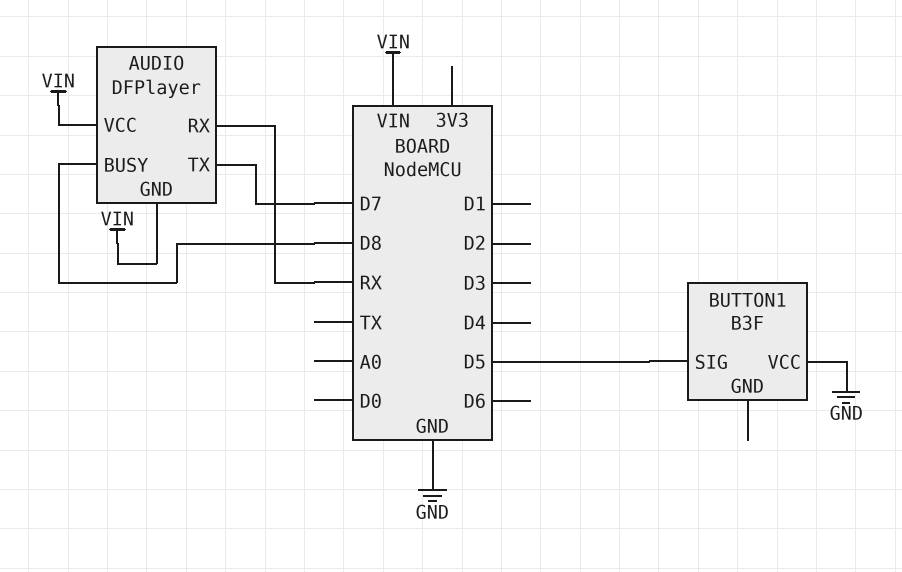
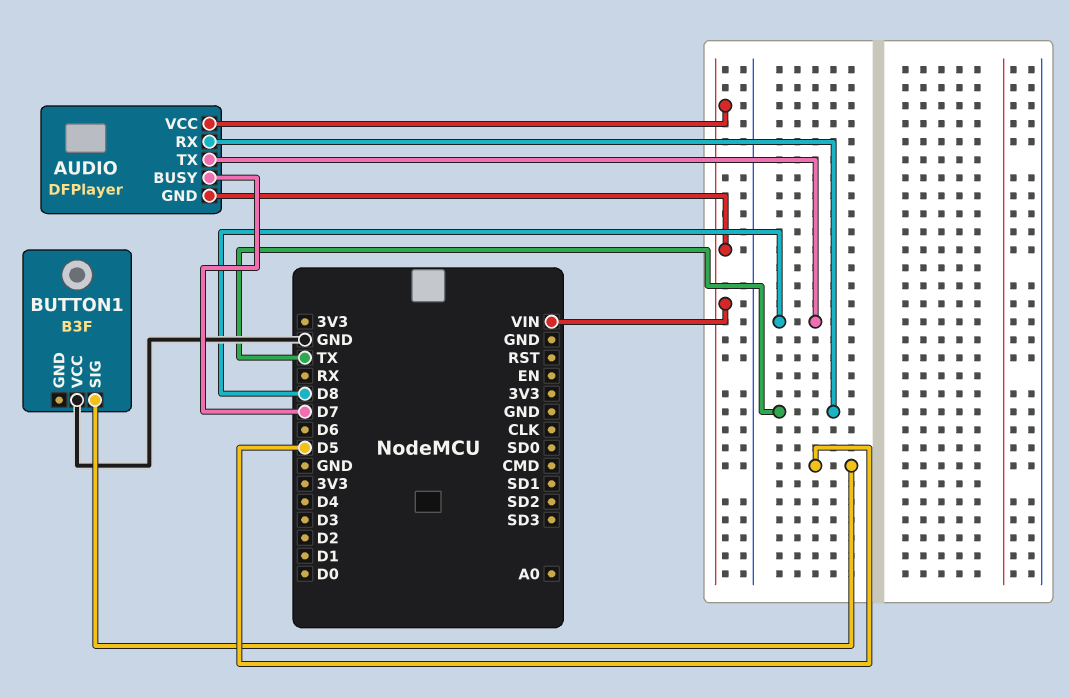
AUDIO pin BUSY: D8 -> D7
AUDIO pin RX: RX -> TX
AUDIO pin TX: D7 -> D8

